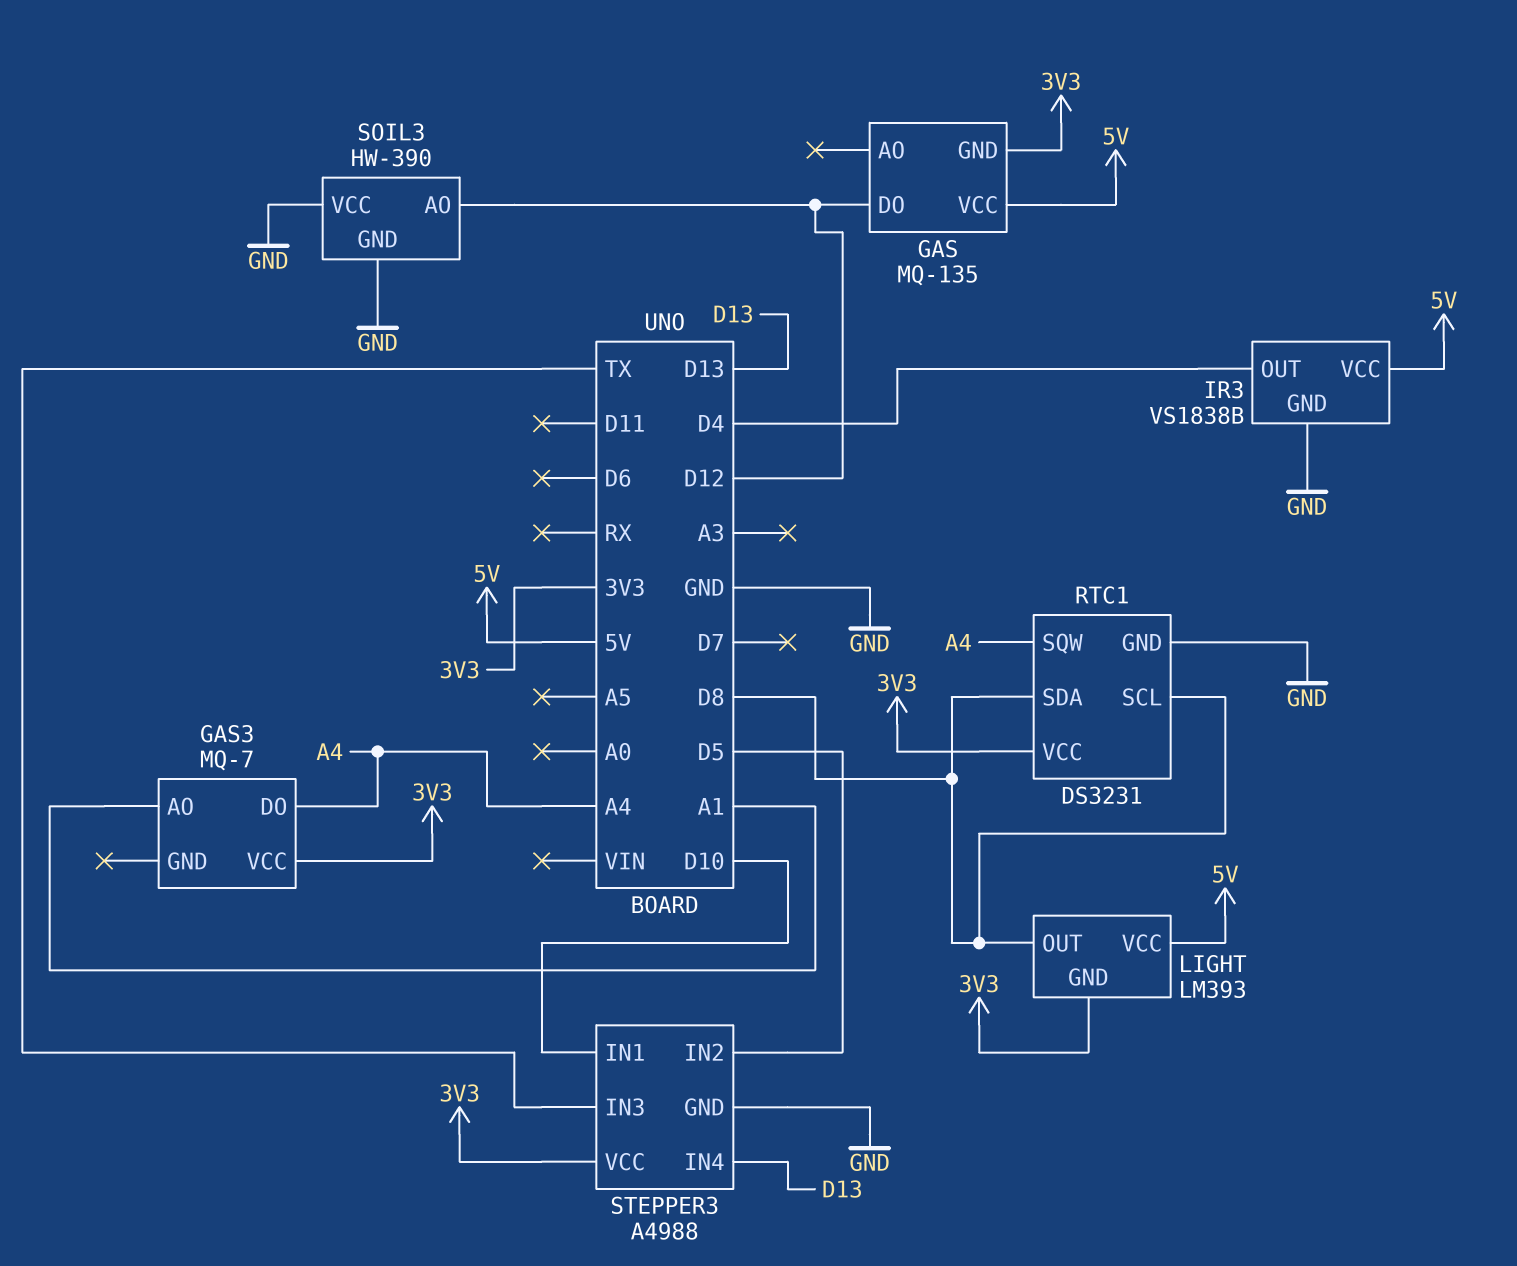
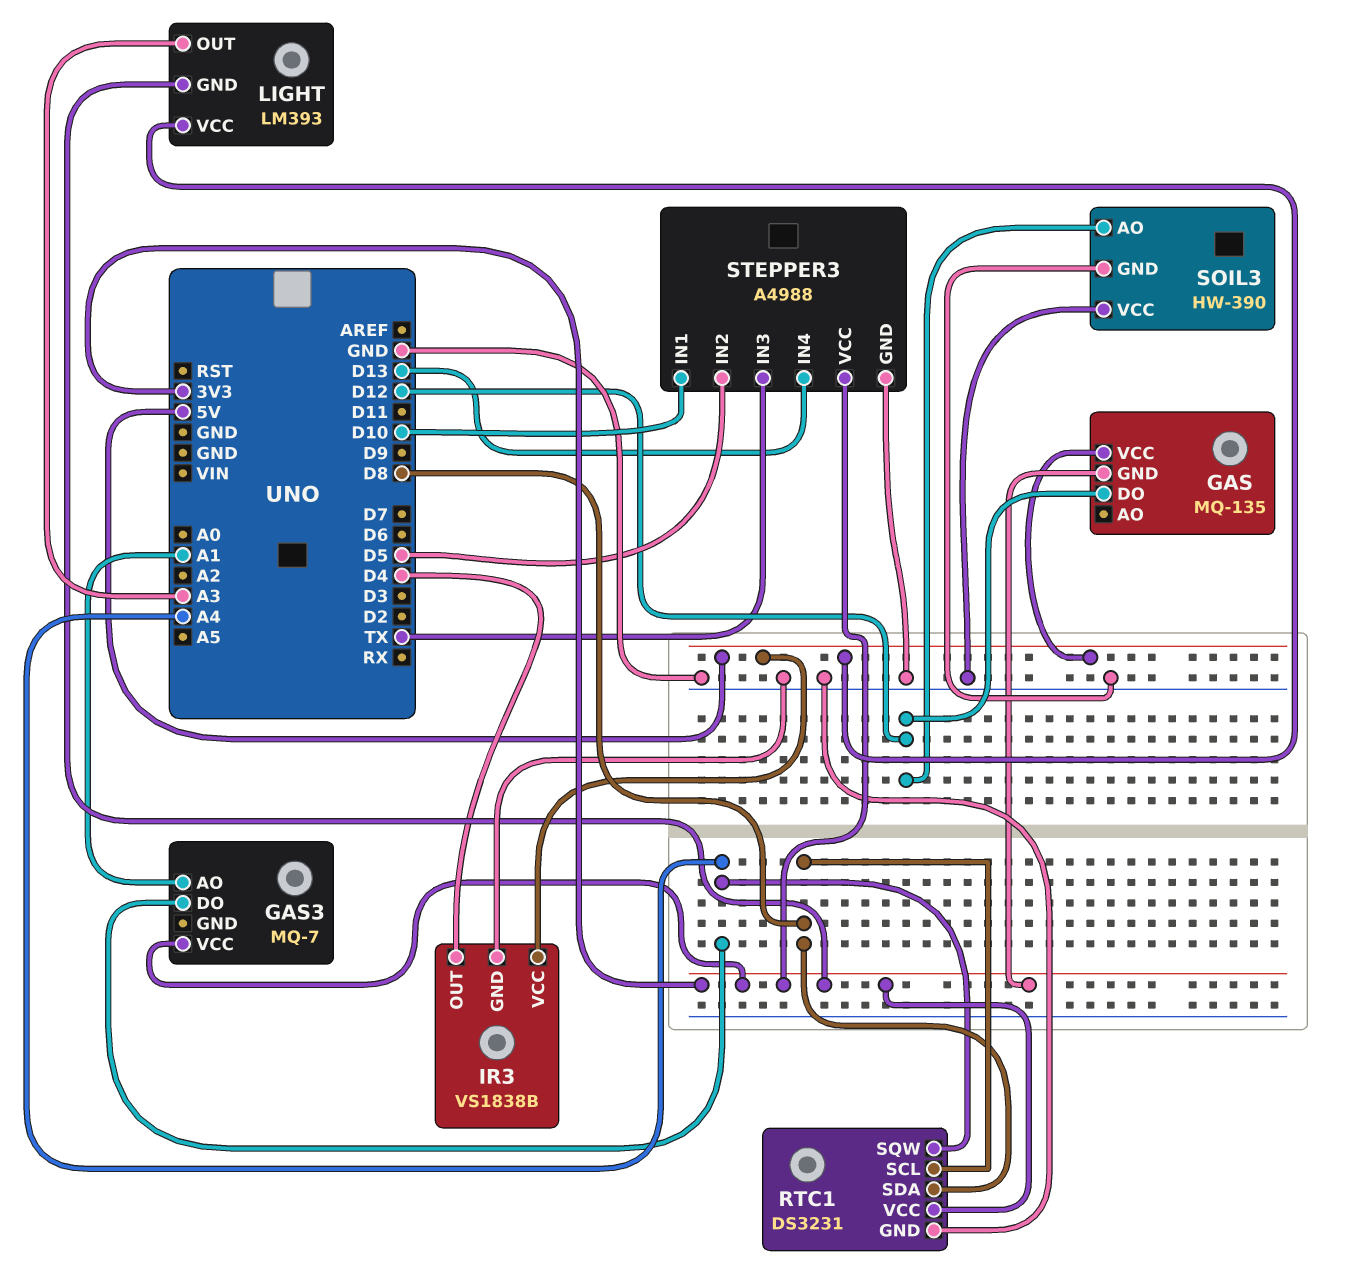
LIGHT pin OUT: D8 -> A3

